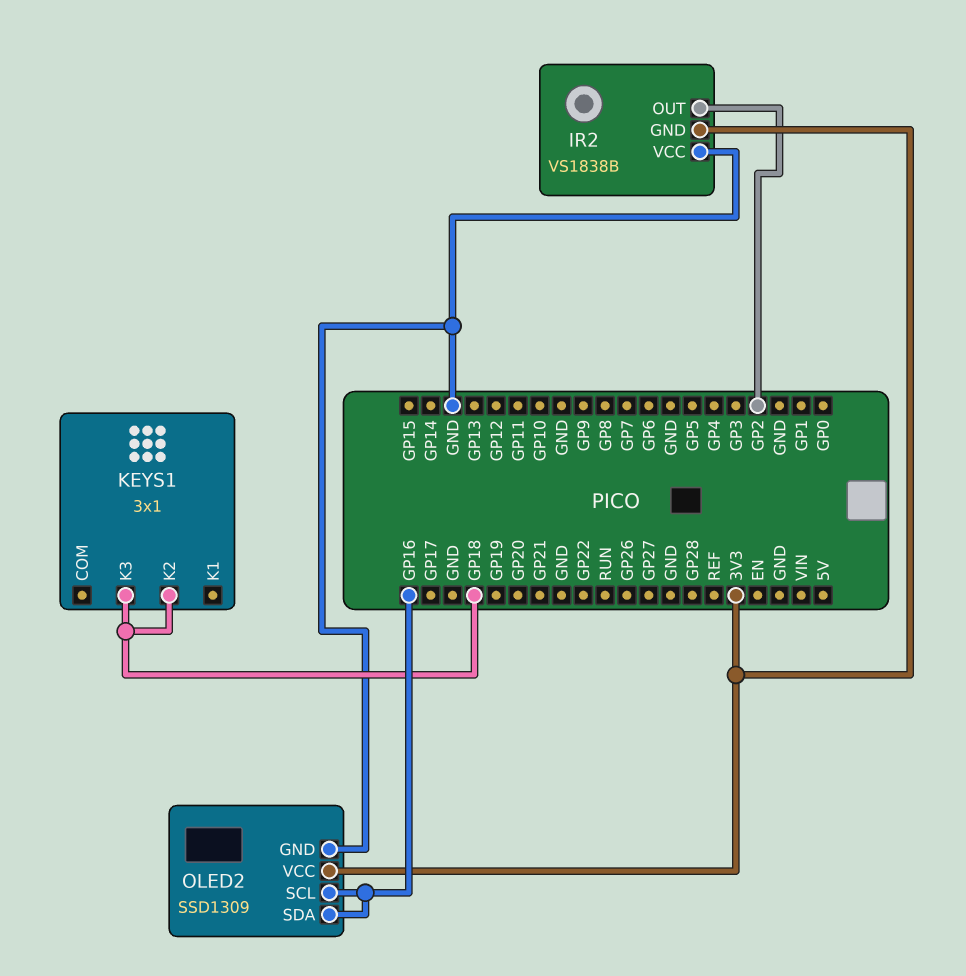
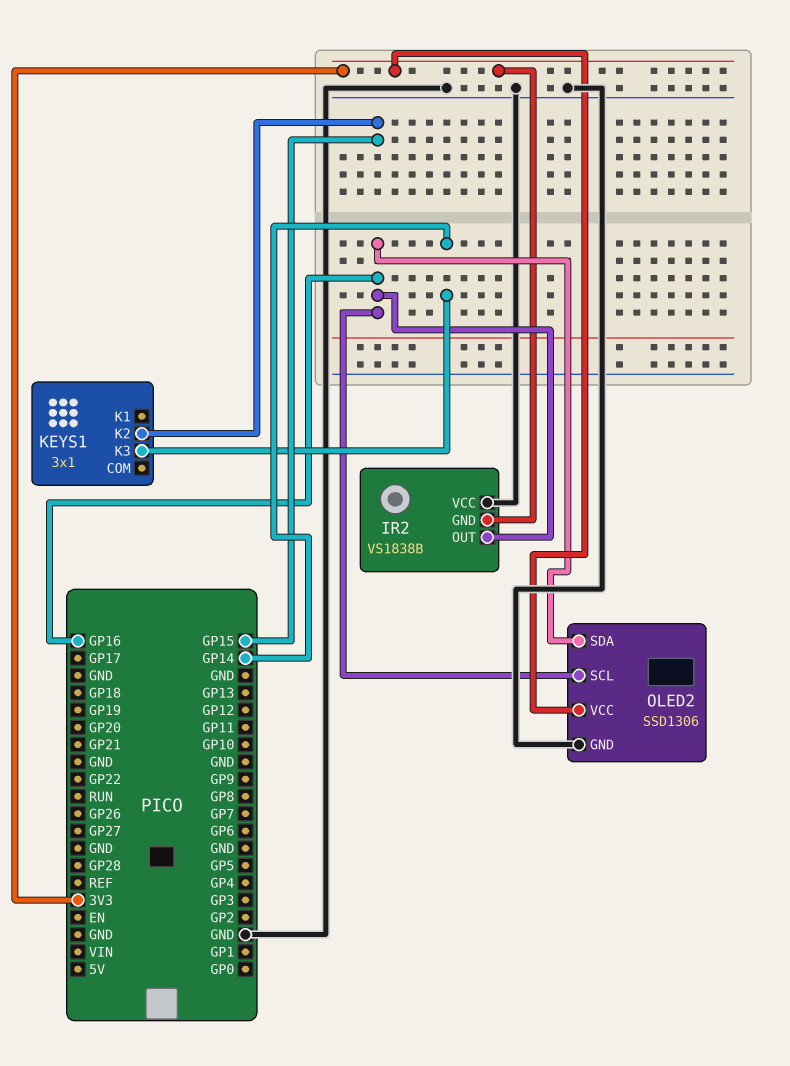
IR2 pin OUT: GP2 -> GP16
KEYS1 pin K2: GP18 -> GP15
KEYS1 pin K3: GP18 -> GP14
OLED2: SSD1309 -> SSD1306

